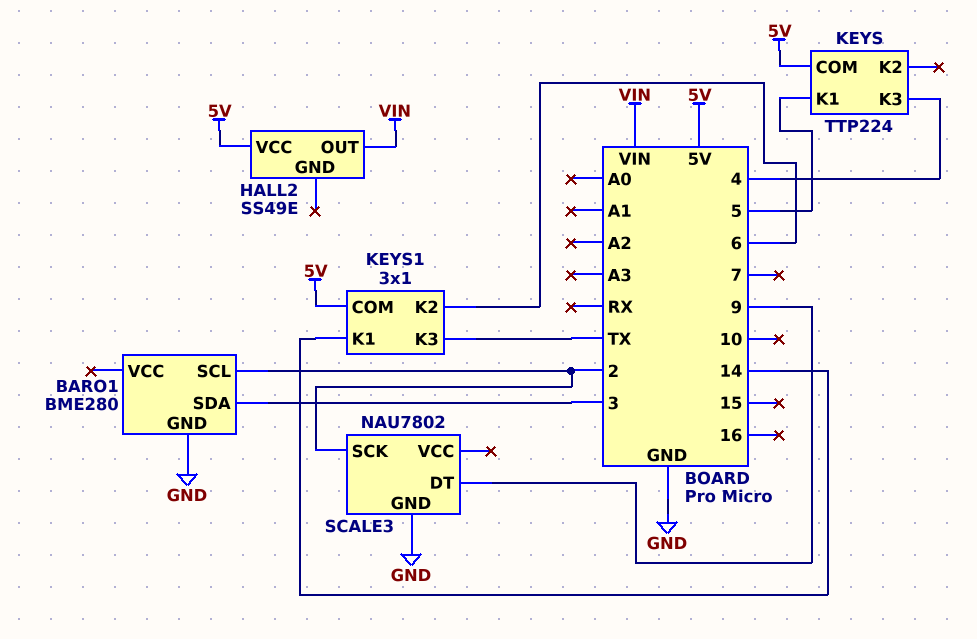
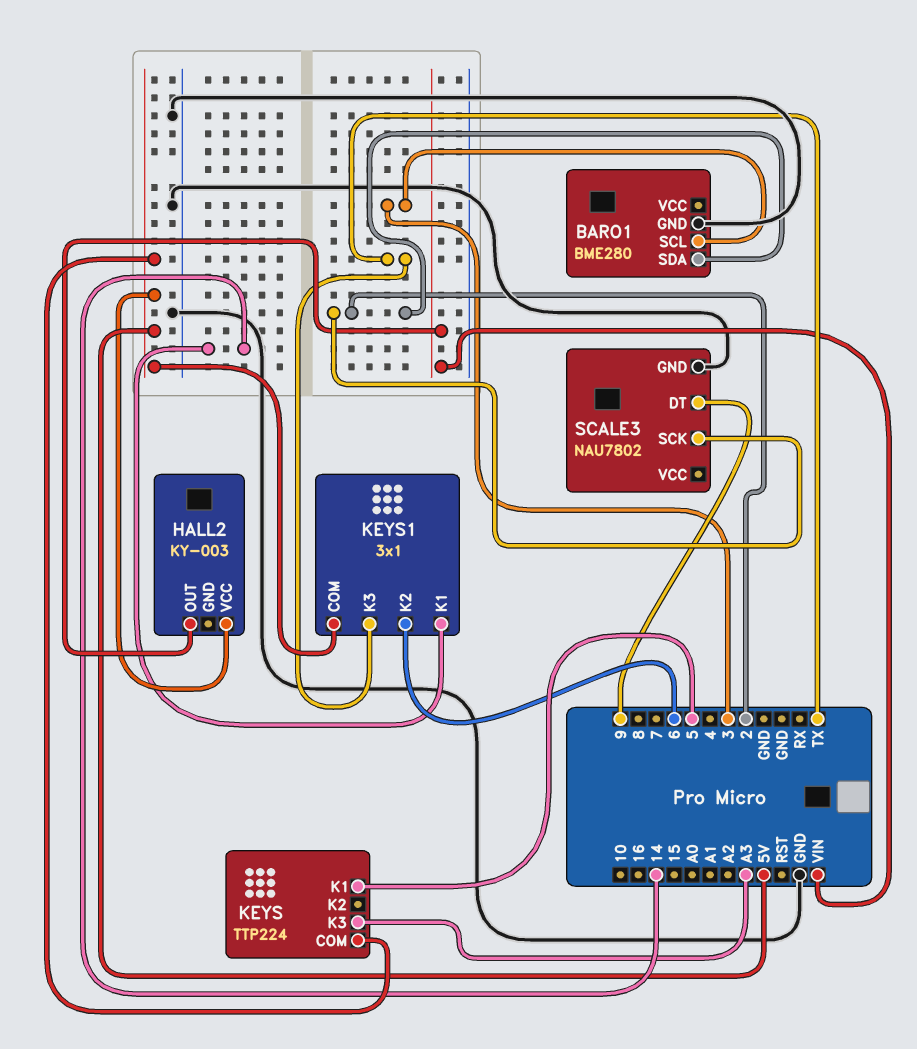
BARO1 pin SCL: 2 -> 3
BARO1 pin SDA: 3 -> 2
HALL2: SS49E -> KY-003
KEYS pin K3: 4 -> A3

